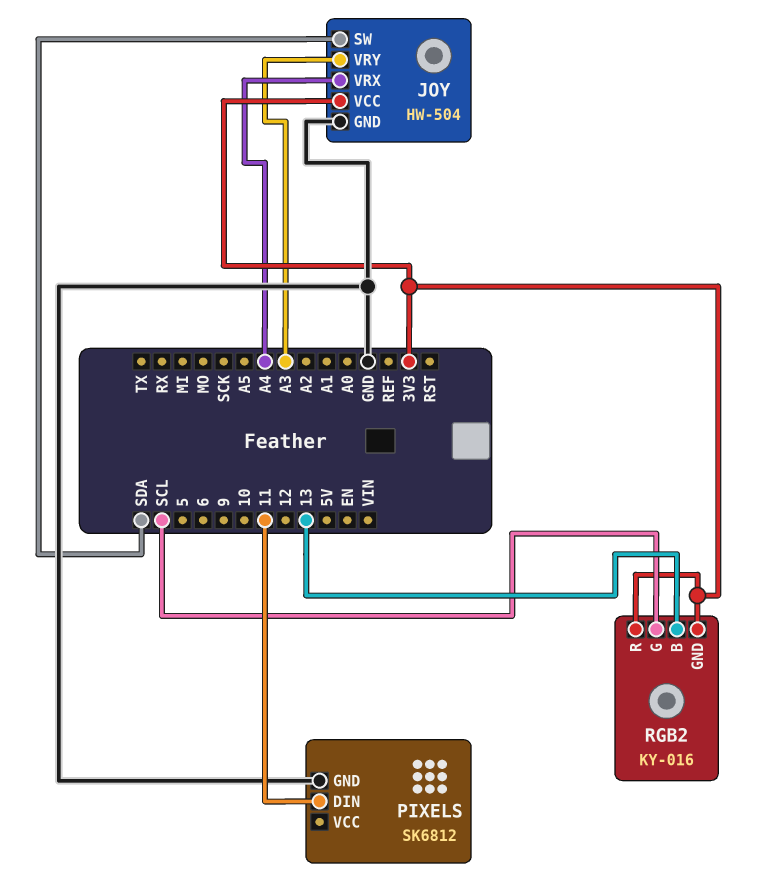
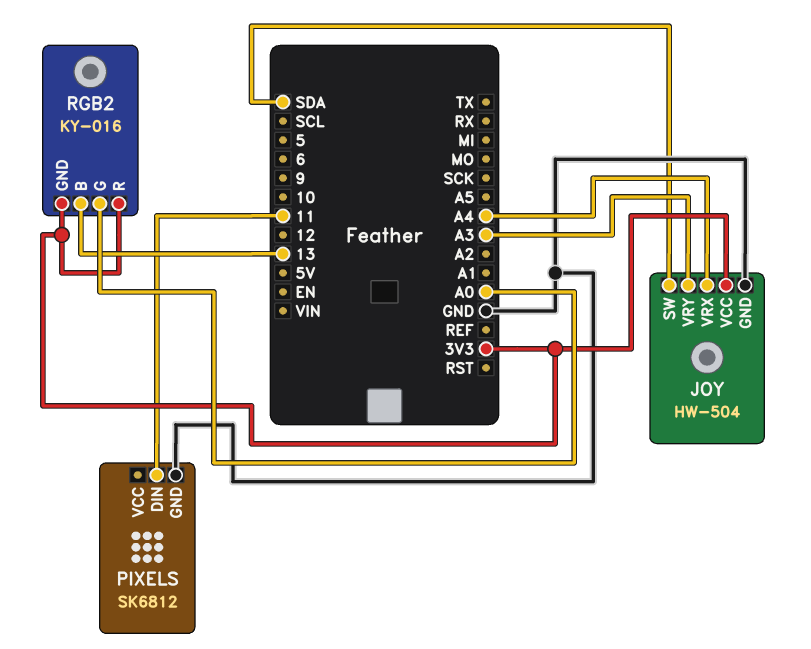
RGB2 pin G: SCL -> A0

